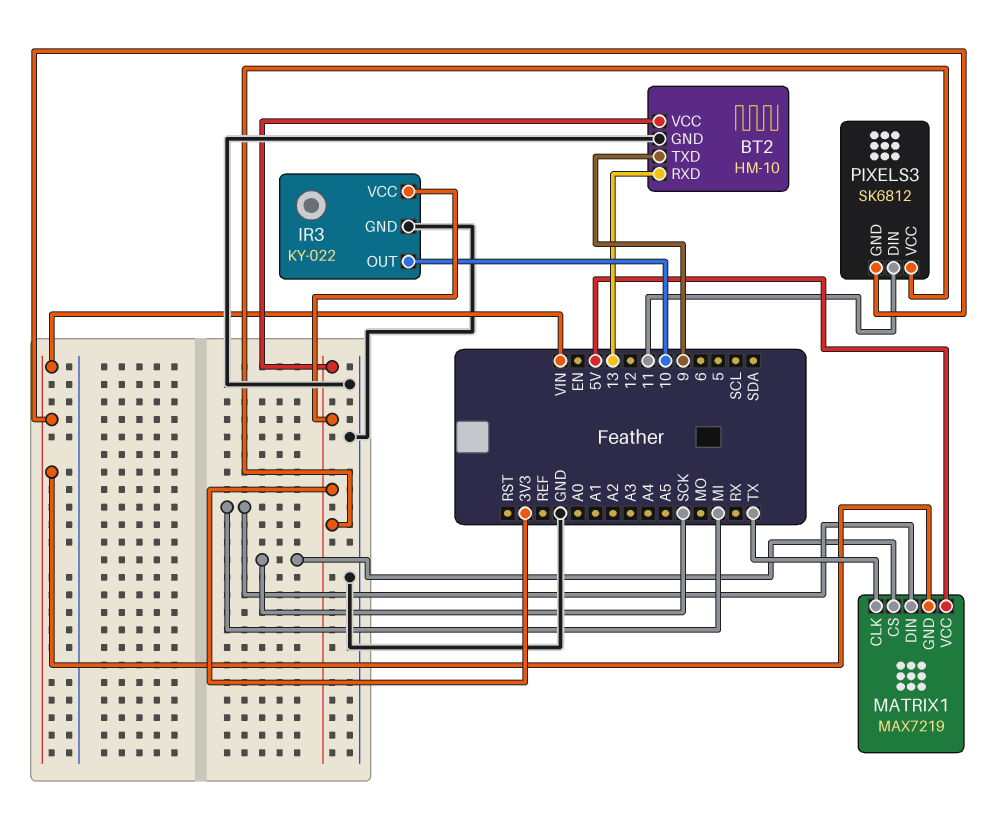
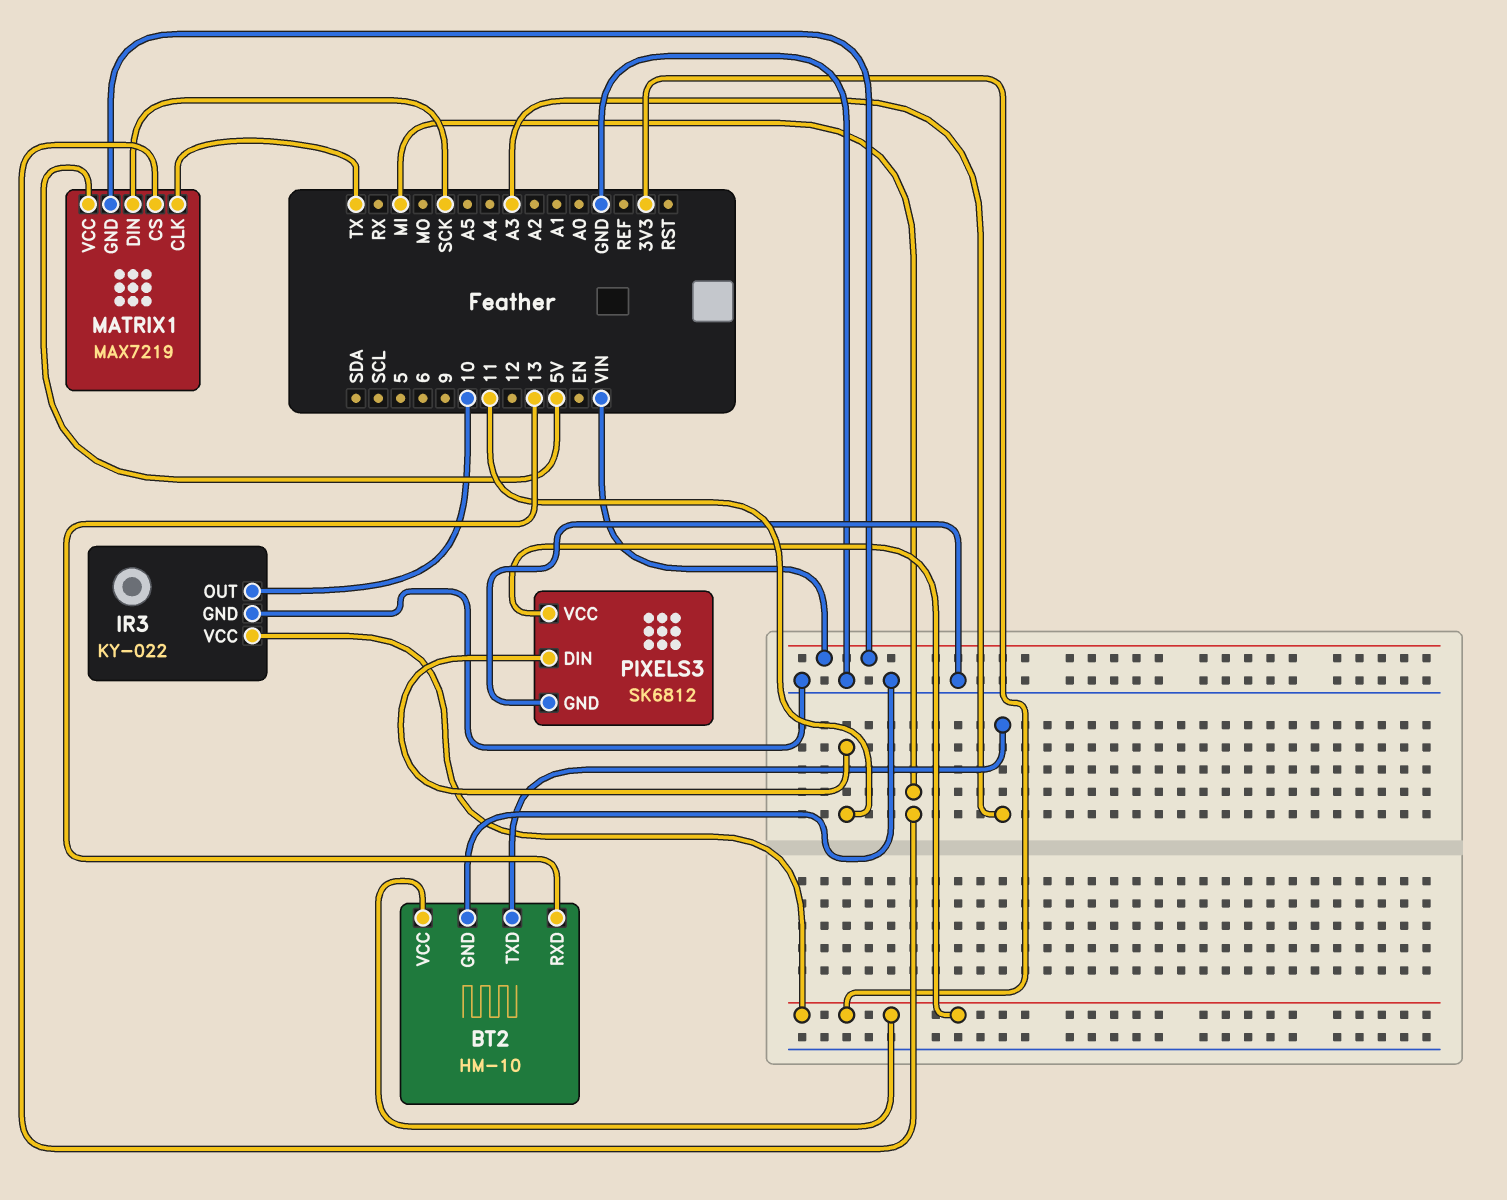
BT2 pin TXD: 9 -> A3
MATRIX1 pin CS: SCK -> MI
MATRIX1 pin DIN: MI -> SCK
PIXELS3 pin GND: VIN -> GND

